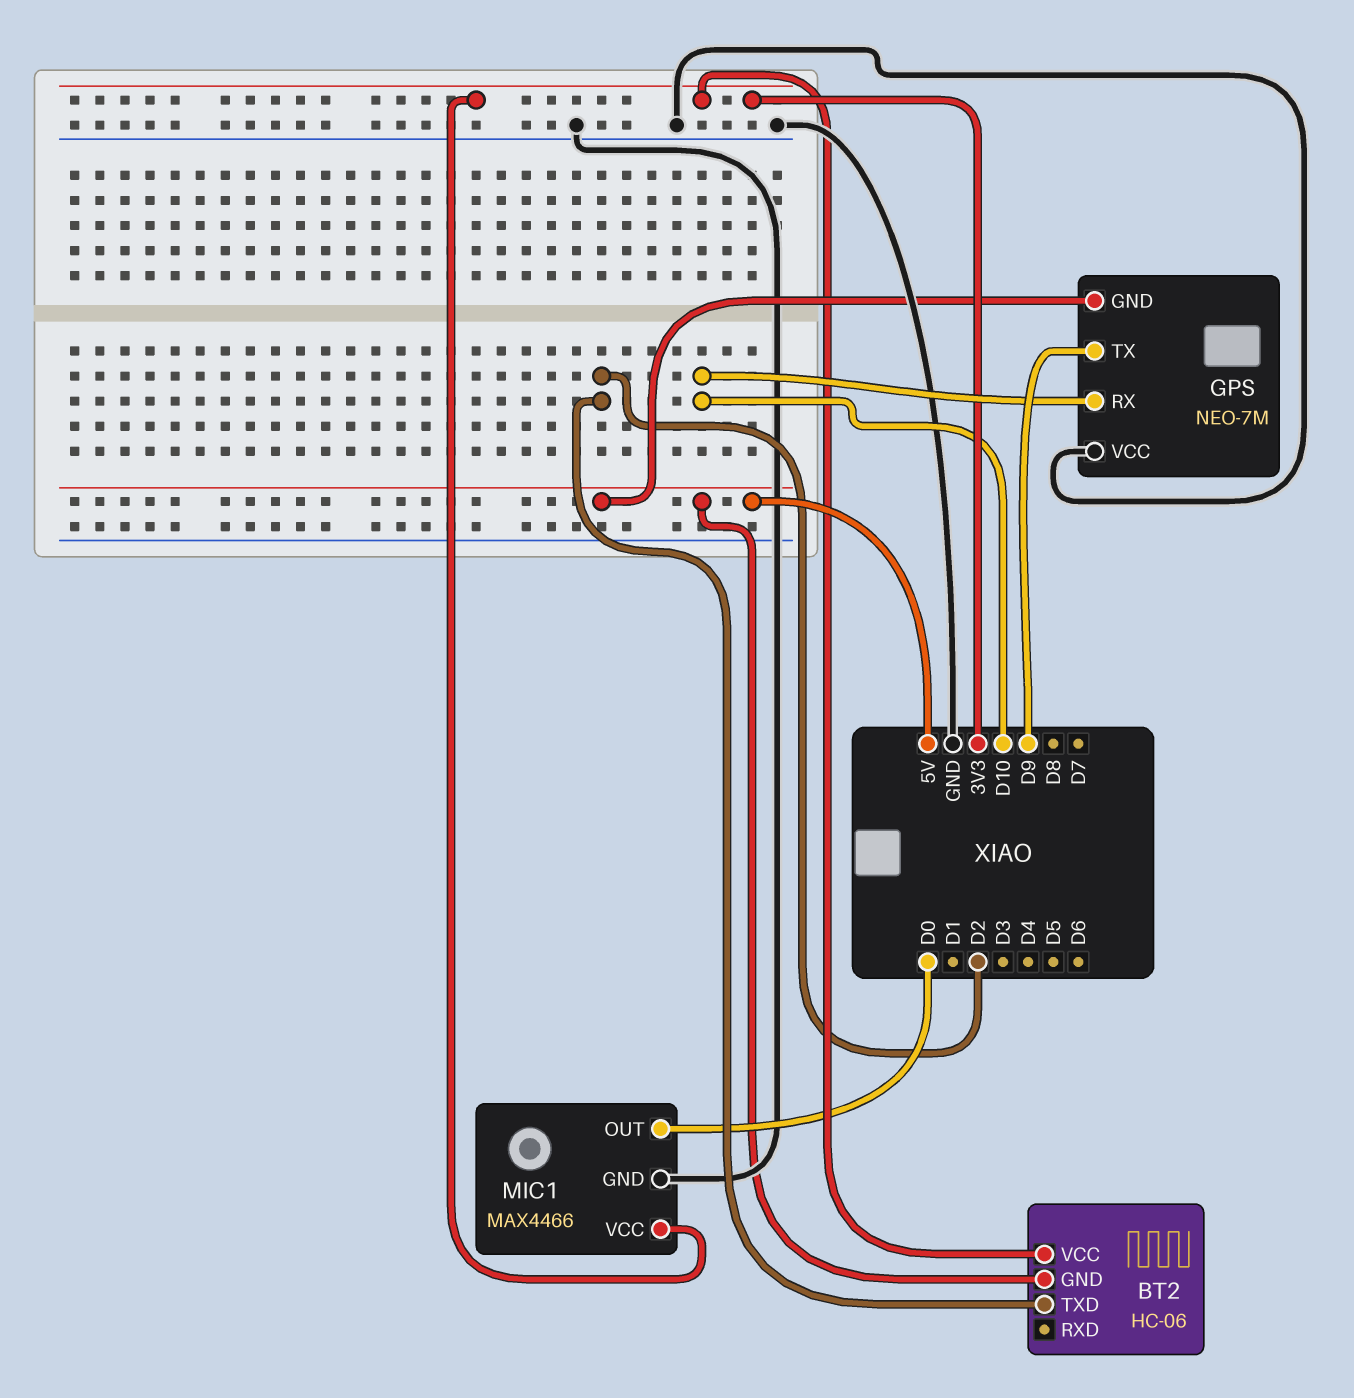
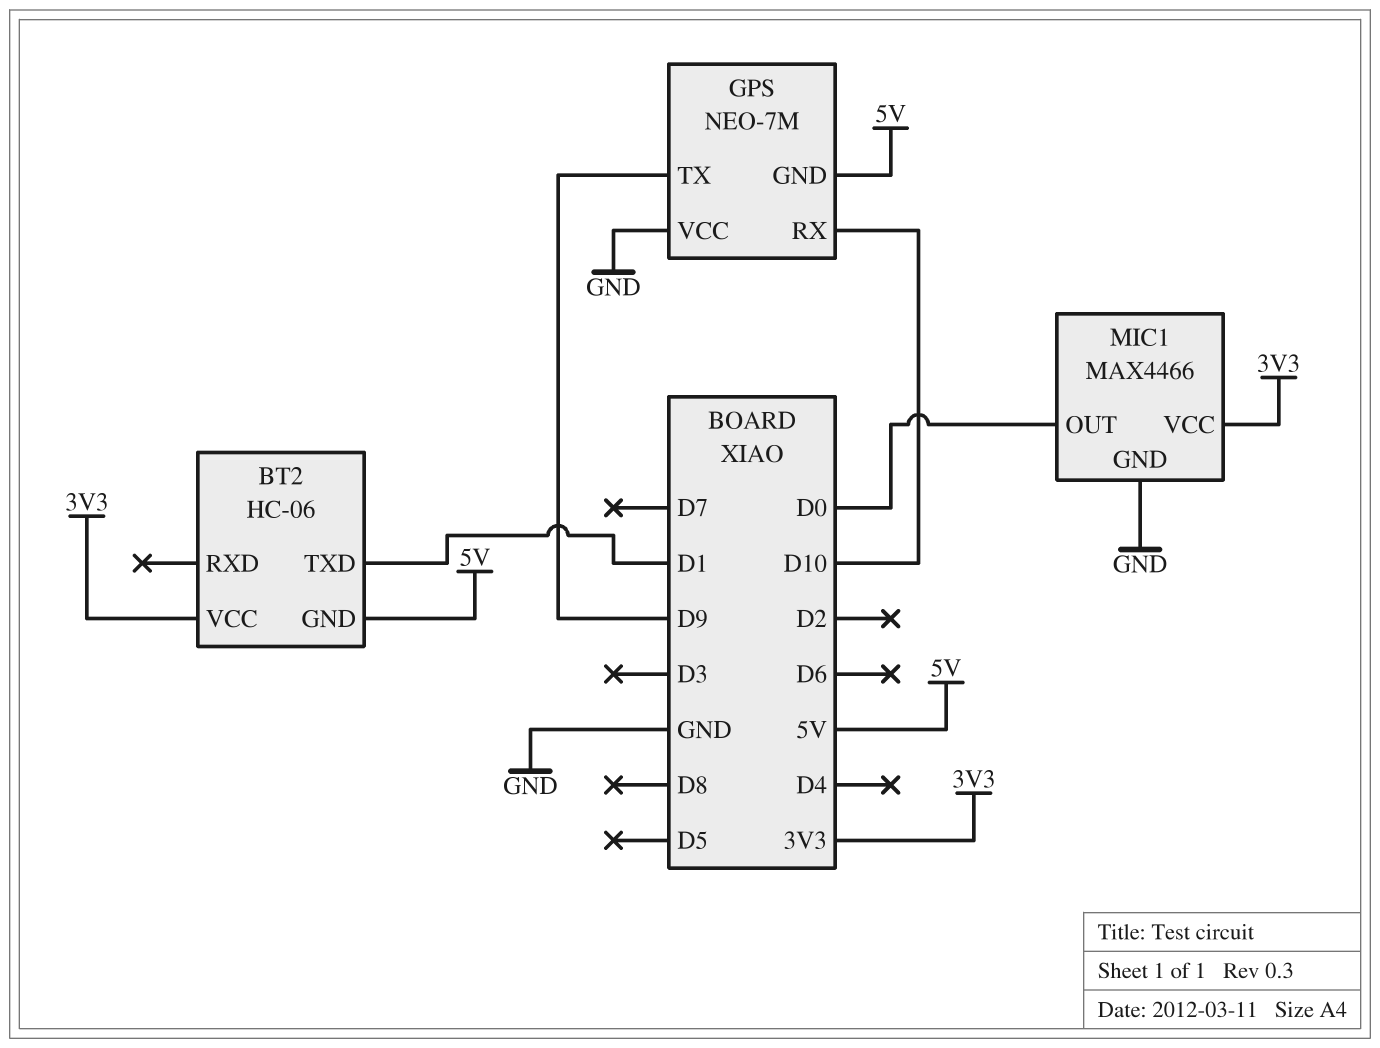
BT2 pin TXD: D2 -> D1

